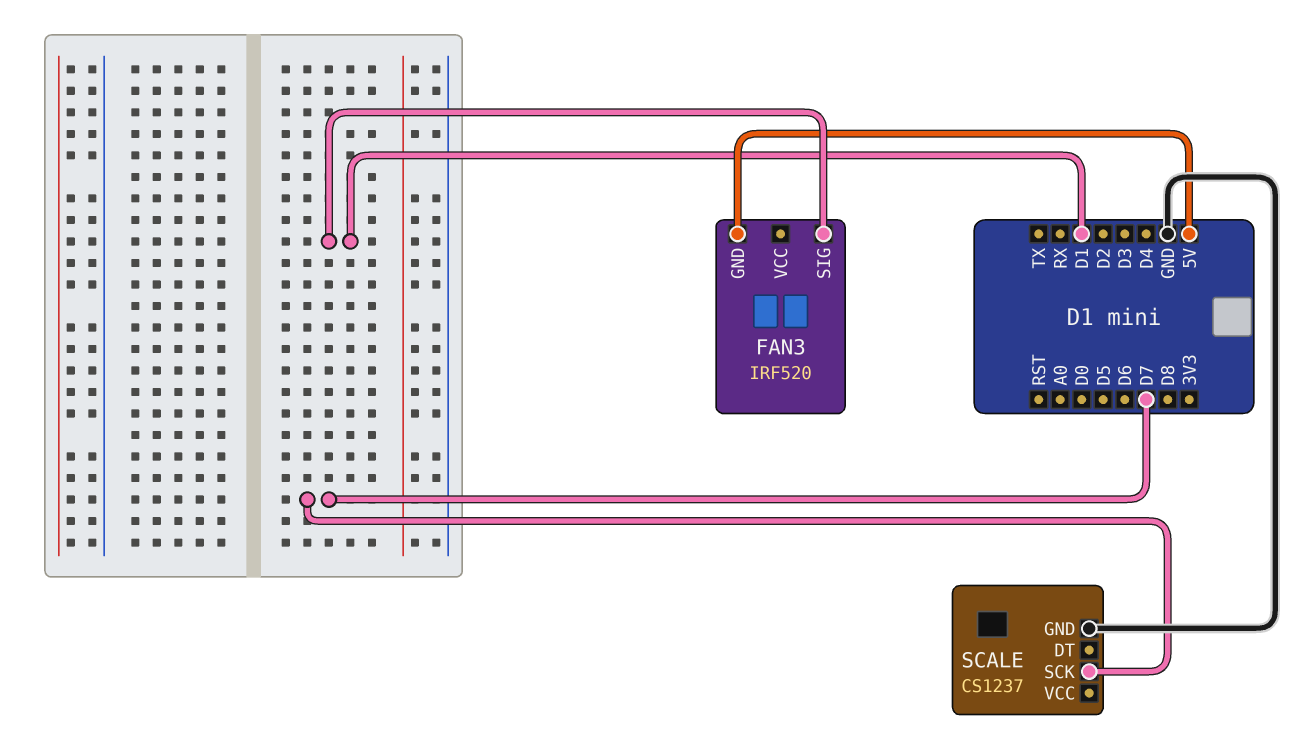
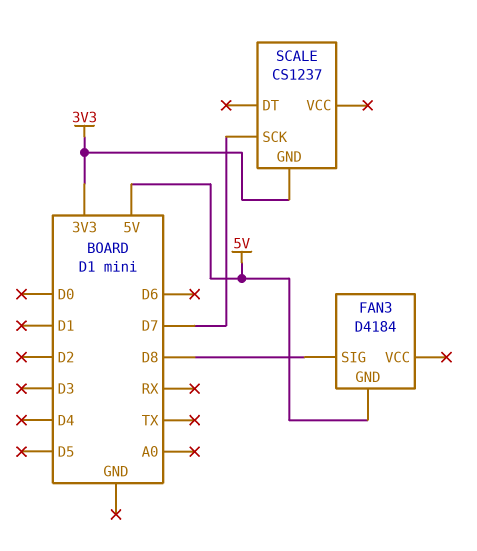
FAN3: IRF520 -> D4184
FAN3 pin SIG: D1 -> D8
SCALE pin GND: GND -> 3V3

